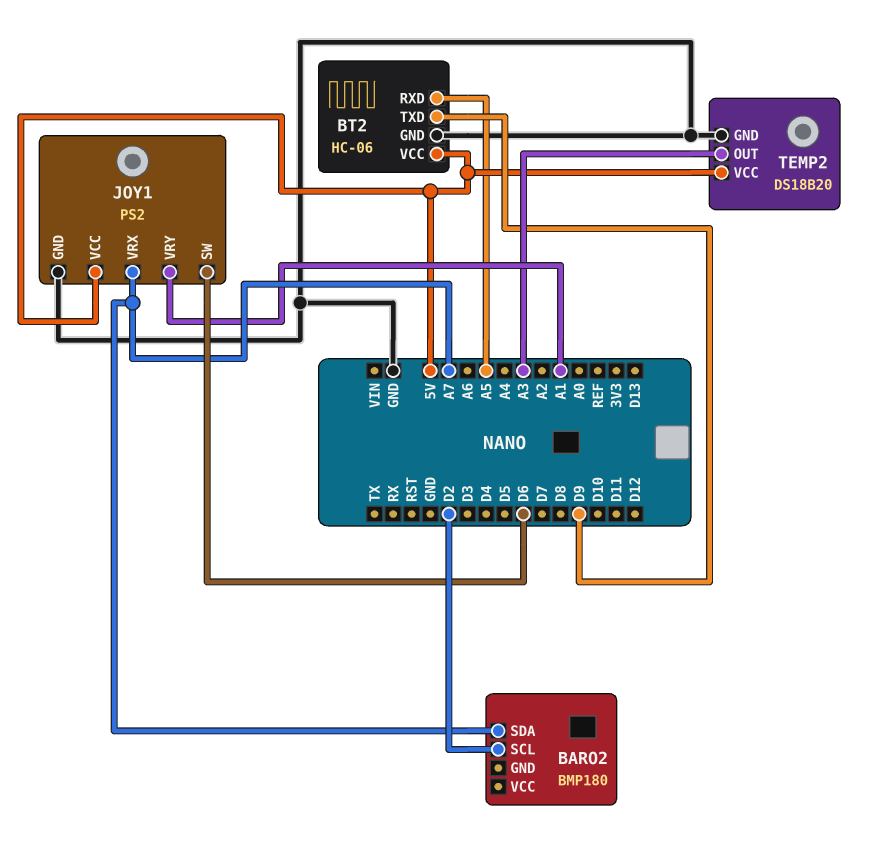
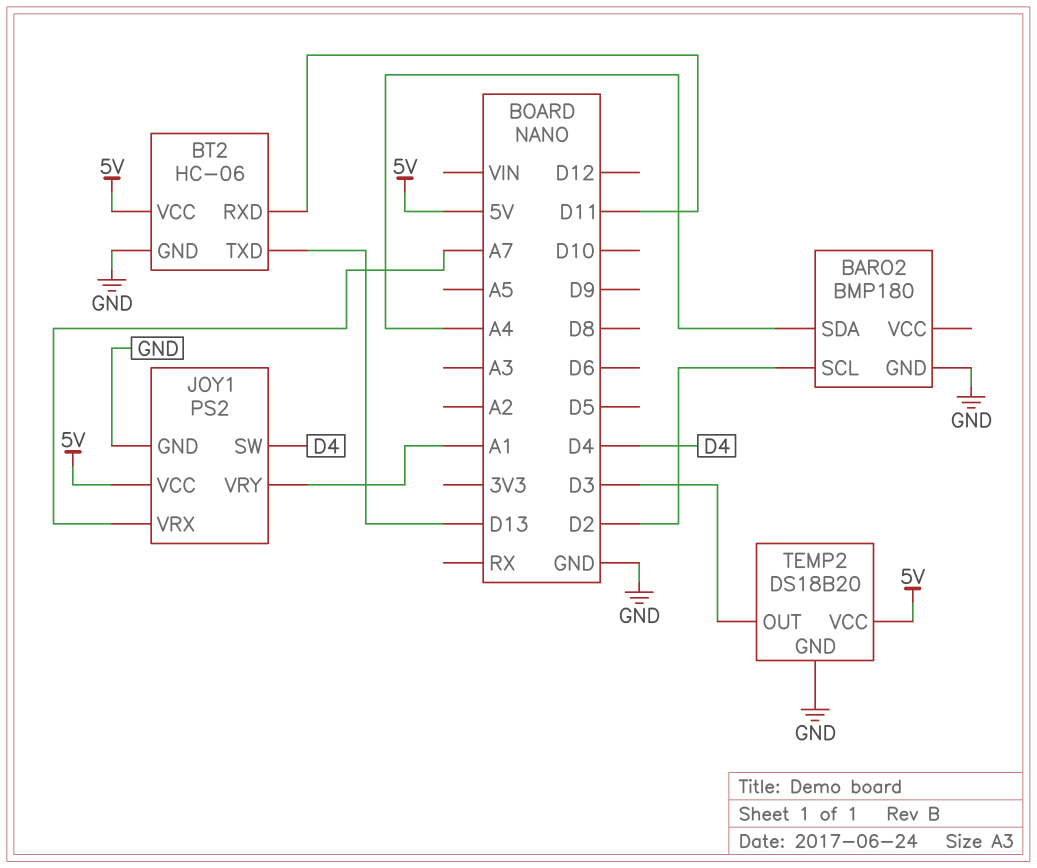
BARO2 pin GND: none -> GND
BARO2 pin SDA: A7 -> A4
BT2 pin RXD: A5 -> D11
BT2 pin TXD: D9 -> D13
JOY1 pin SW: D6 -> D4
TEMP2 pin OUT: A3 -> D3

